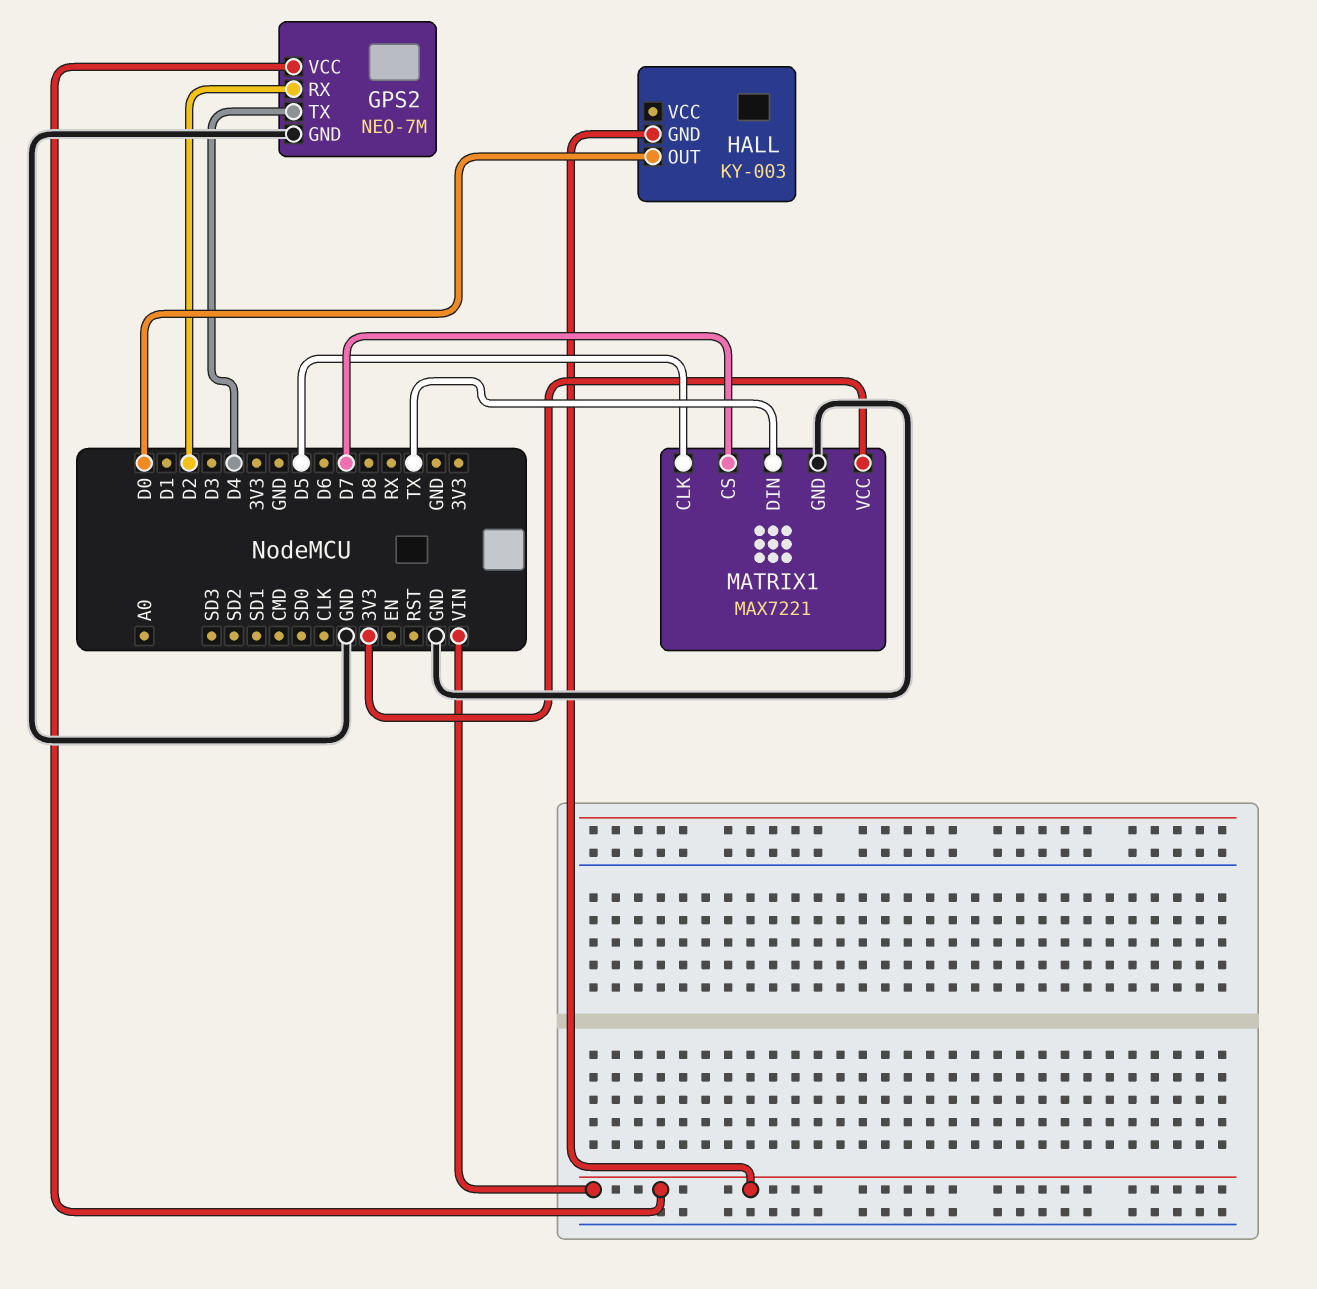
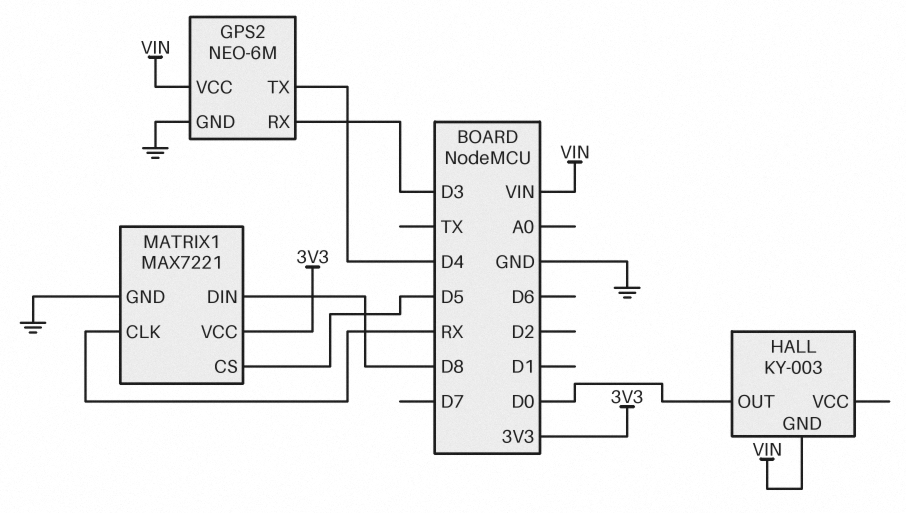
GPS2: NEO-7M -> NEO-6M
GPS2 pin RX: D2 -> D3
MATRIX1 pin CLK: D5 -> RX
MATRIX1 pin CS: D7 -> D5
MATRIX1 pin DIN: TX -> D8

